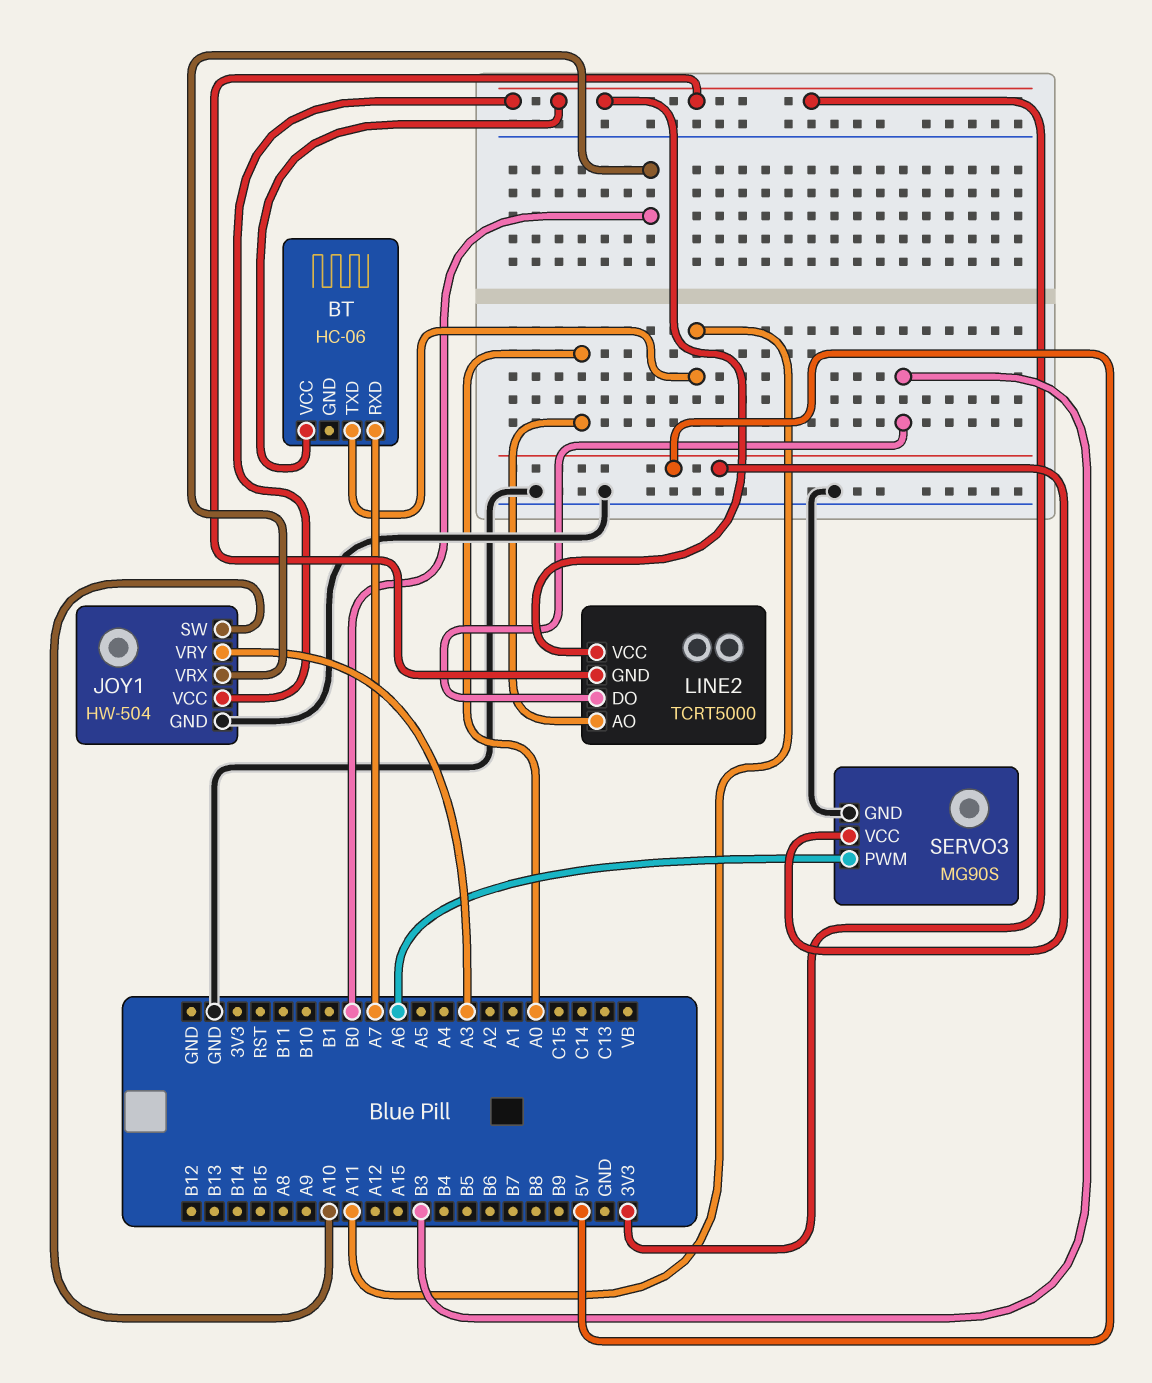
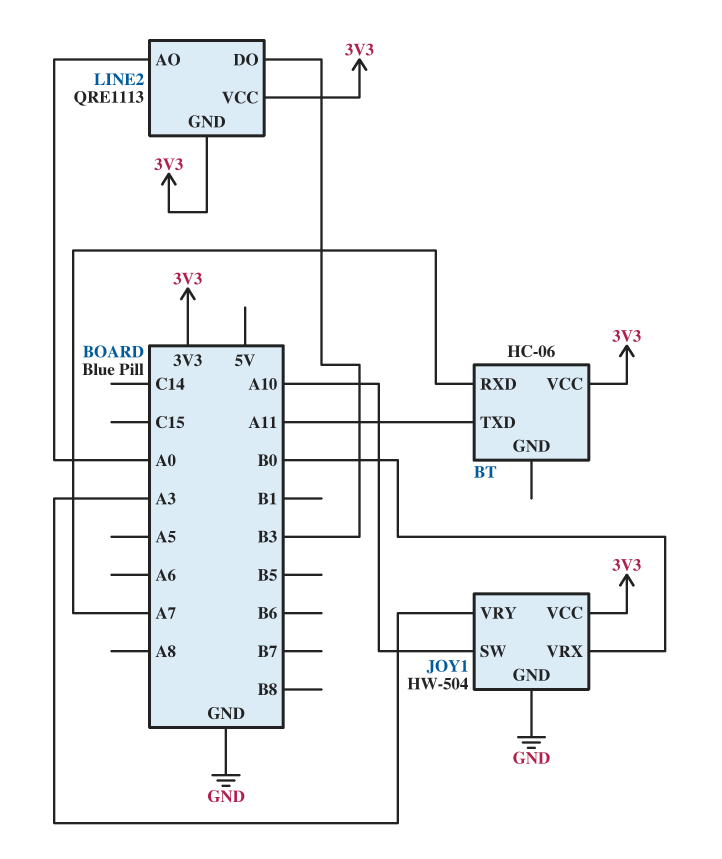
LINE2: TCRT5000 -> QRE1113
SERVO3: MG90S -> none
SERVO3 pin GND: GND -> none
SERVO3 pin PWM: A6 -> none
SERVO3 pin VCC: 5V -> none

